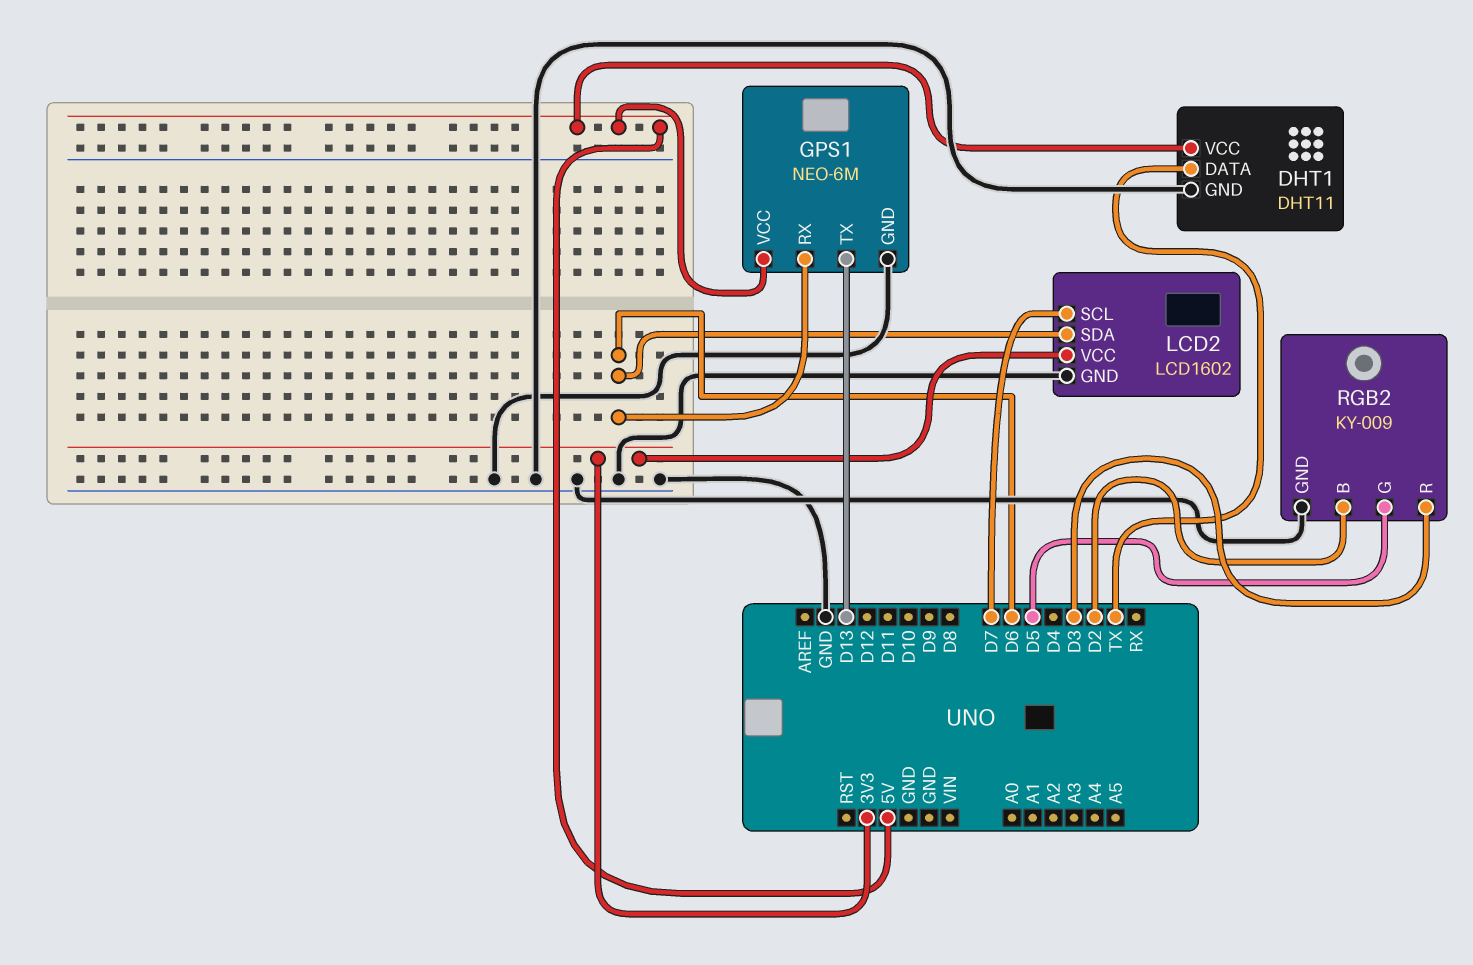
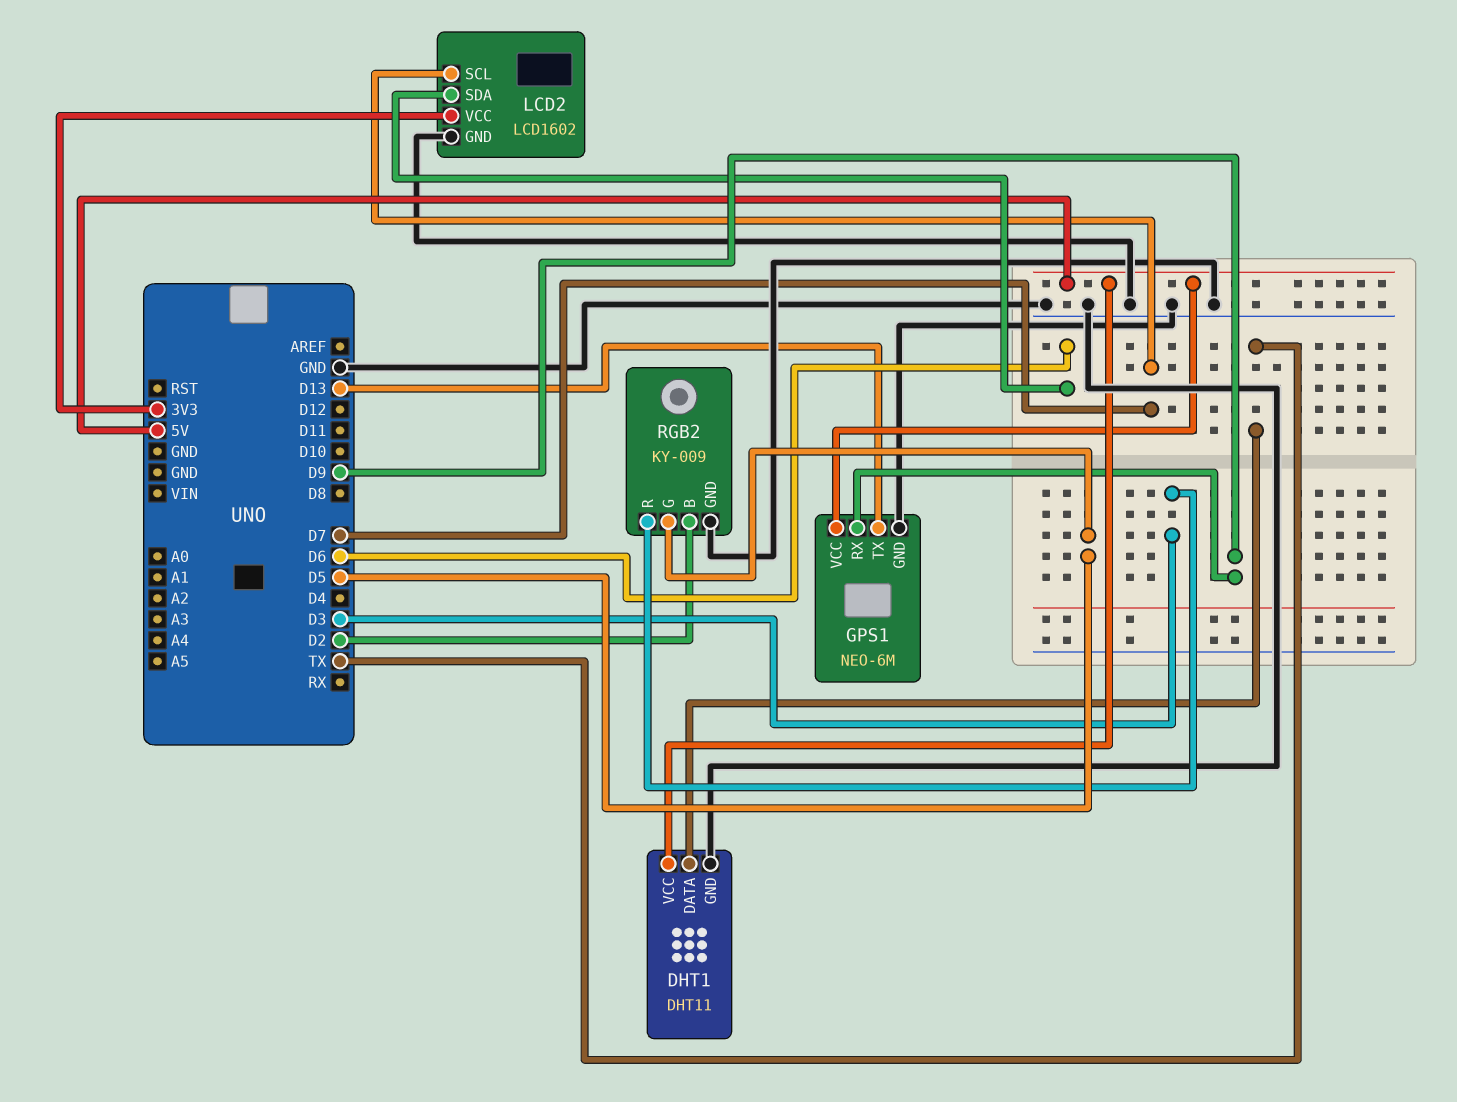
GPS1 pin RX: D6 -> D9

